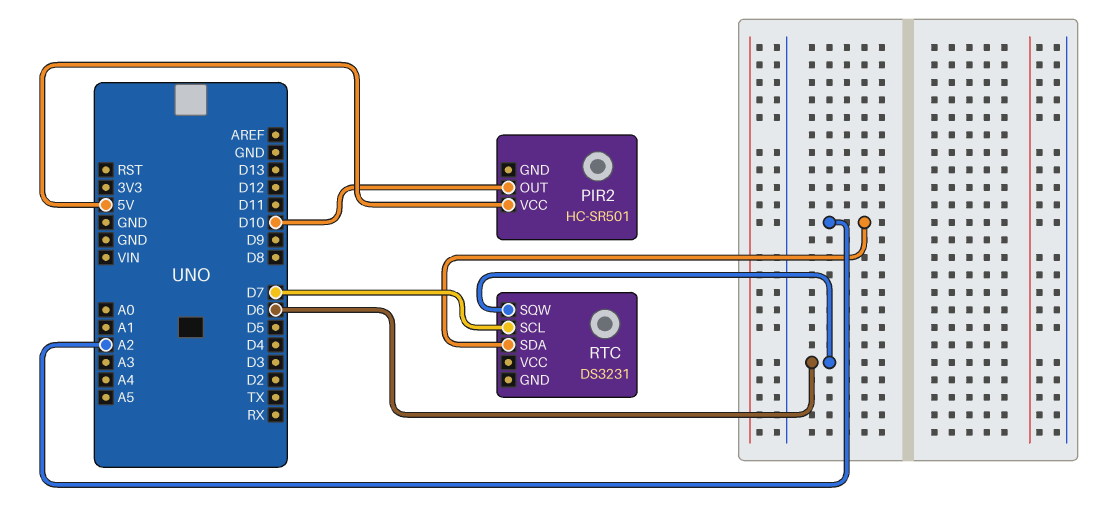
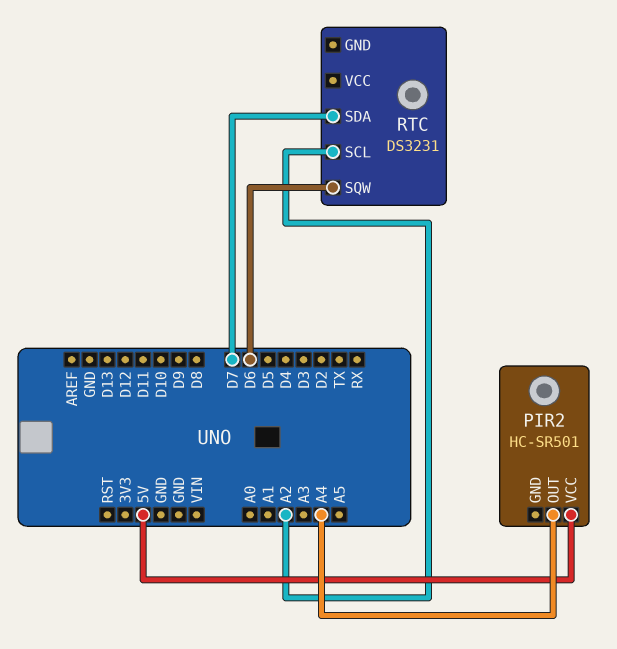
PIR2 pin OUT: D10 -> A4
RTC pin SCL: D7 -> A2
RTC pin SDA: A2 -> D7

